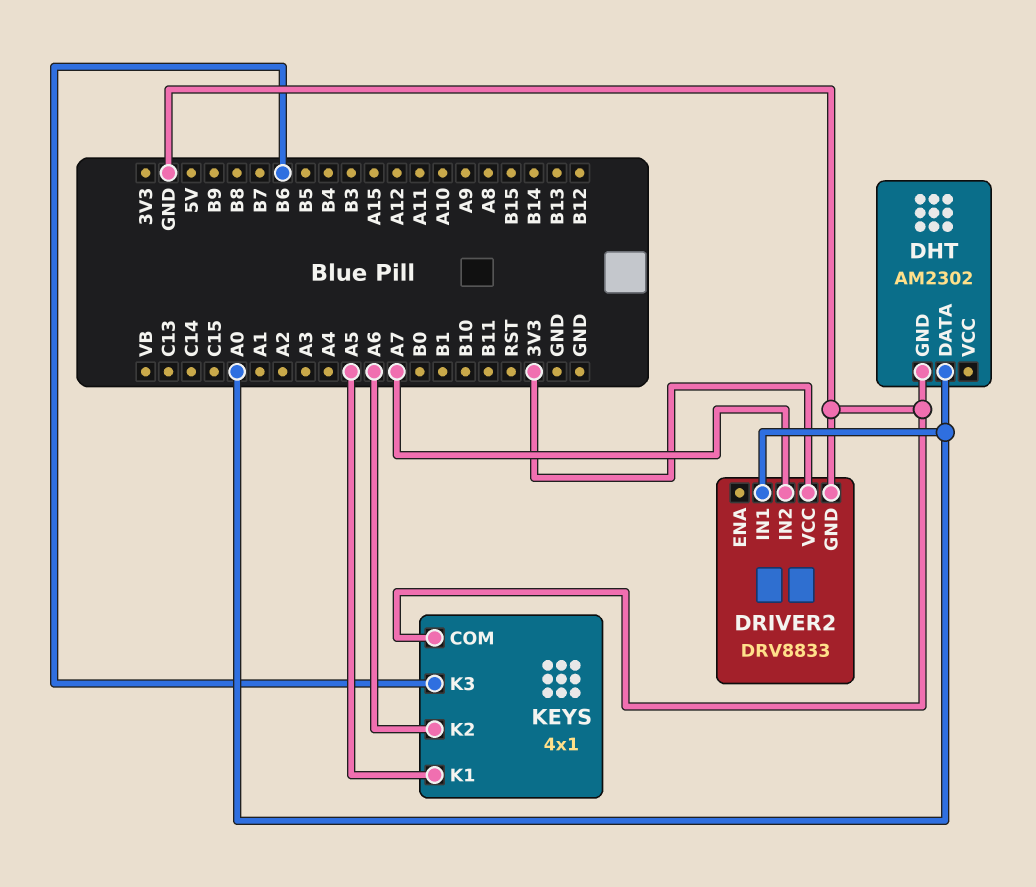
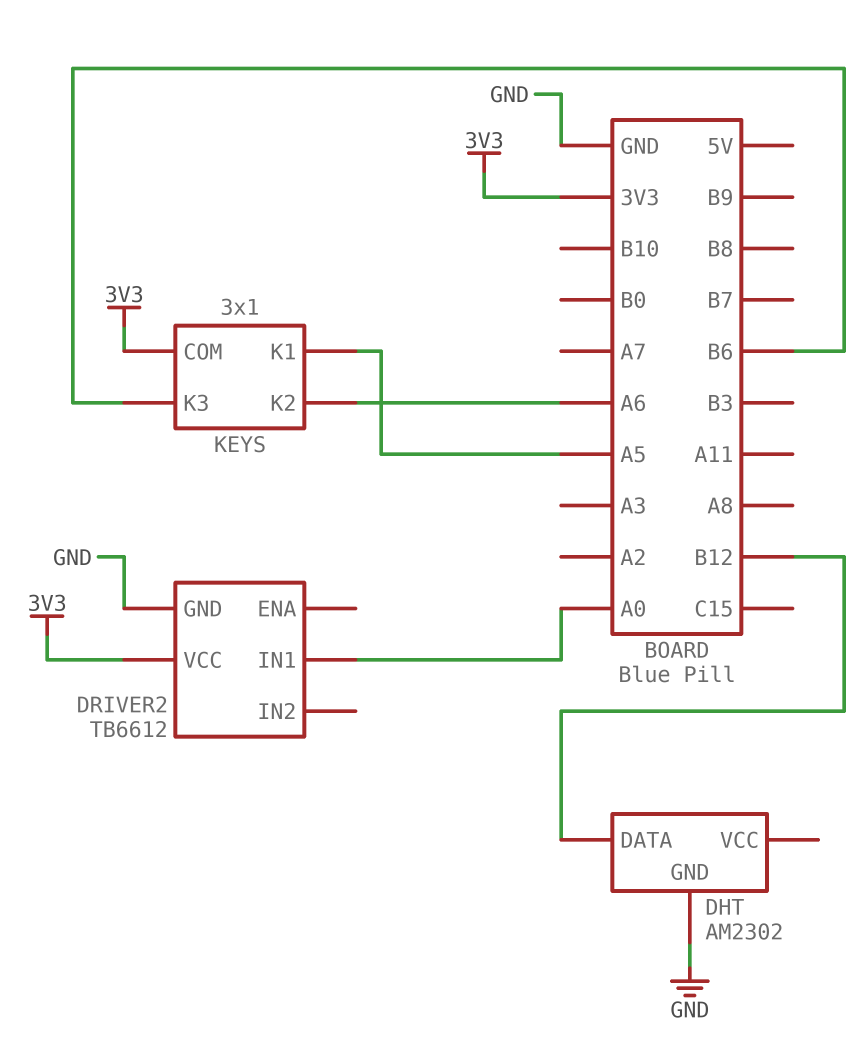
DHT pin DATA: A0 -> B12
DRIVER2: DRV8833 -> TB6612
DRIVER2 pin IN2: A7 -> none
KEYS: 4x1 -> 3x1
KEYS pin COM: GND -> 3V3

